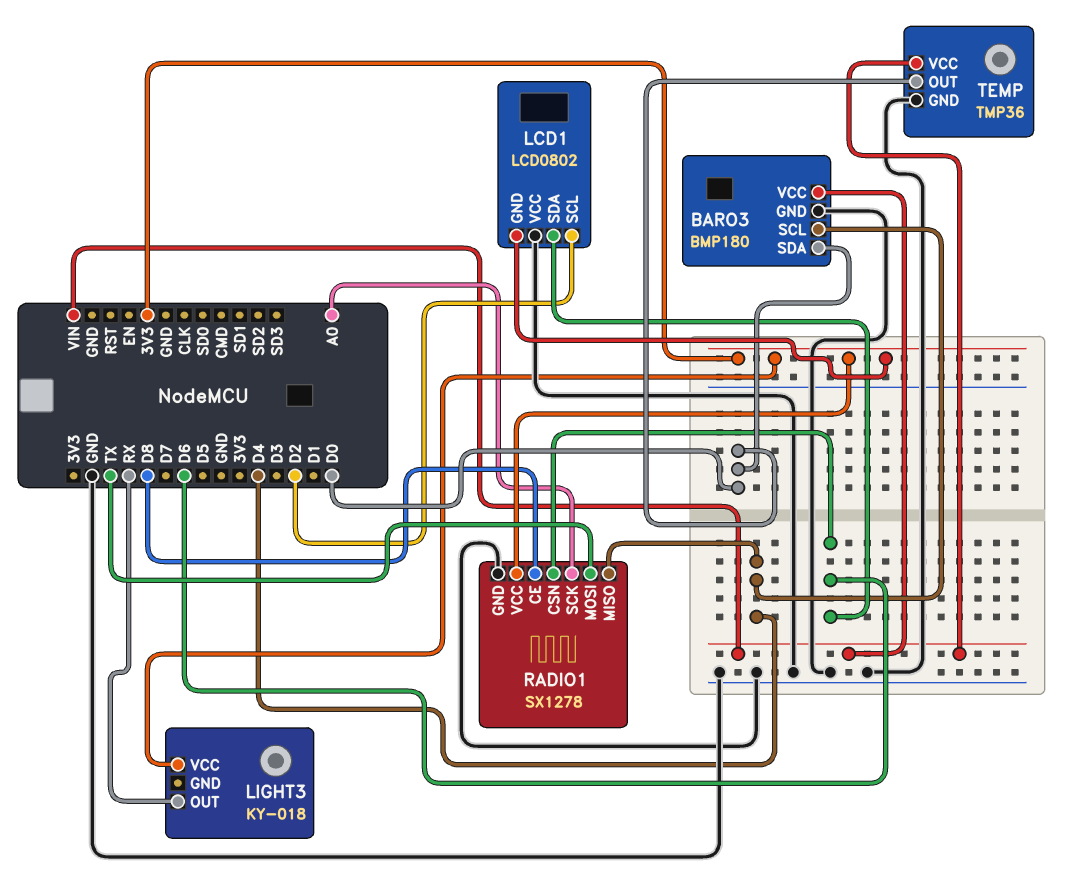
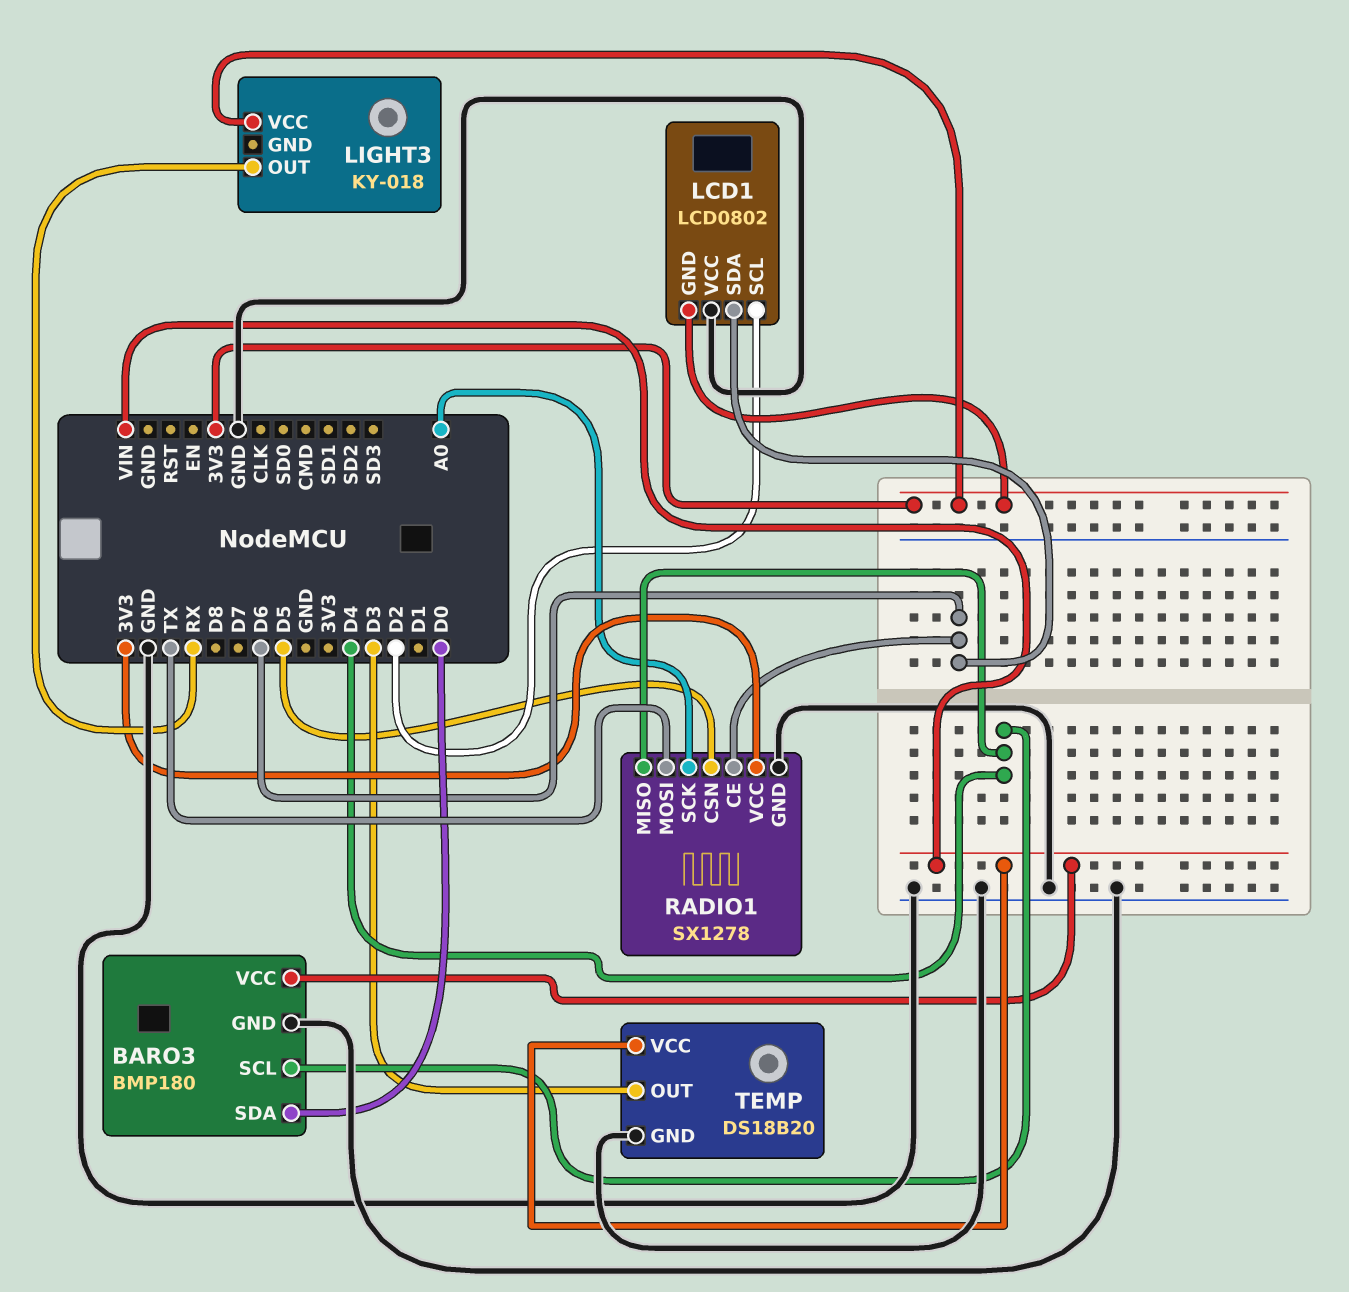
RADIO1 pin CE: D8 -> D6
RADIO1 pin CSN: D6 -> D5
TEMP: TMP36 -> DS18B20
TEMP pin OUT: D0 -> D3

